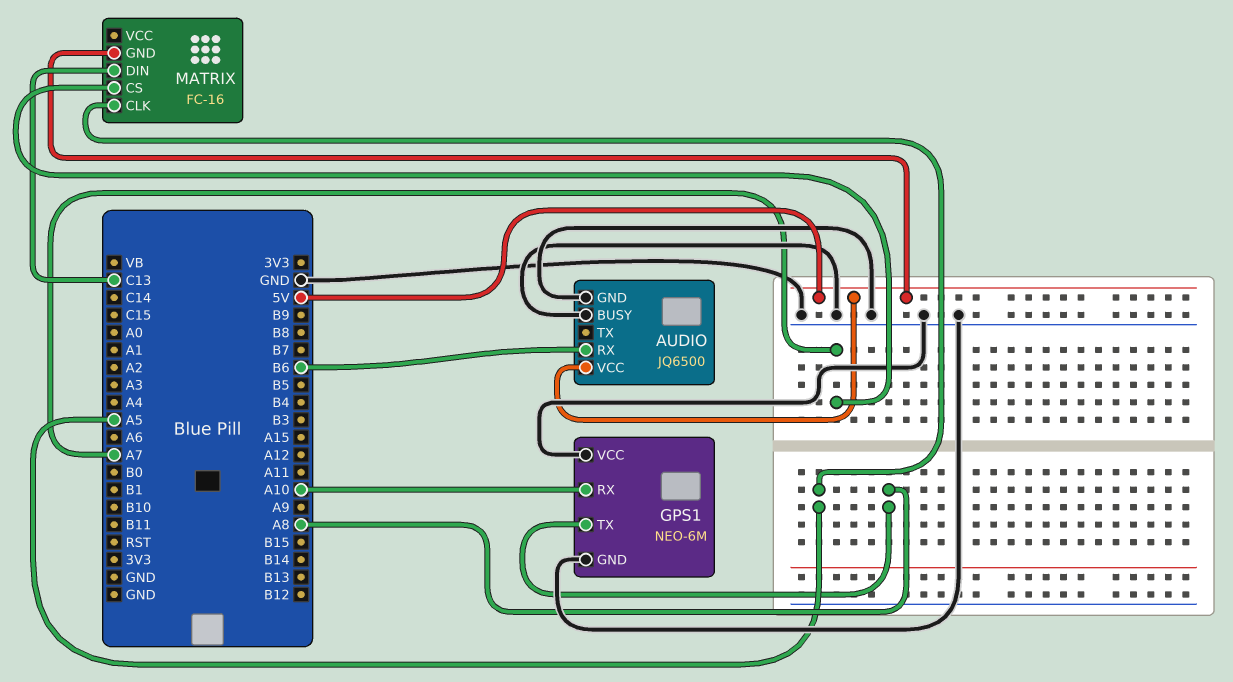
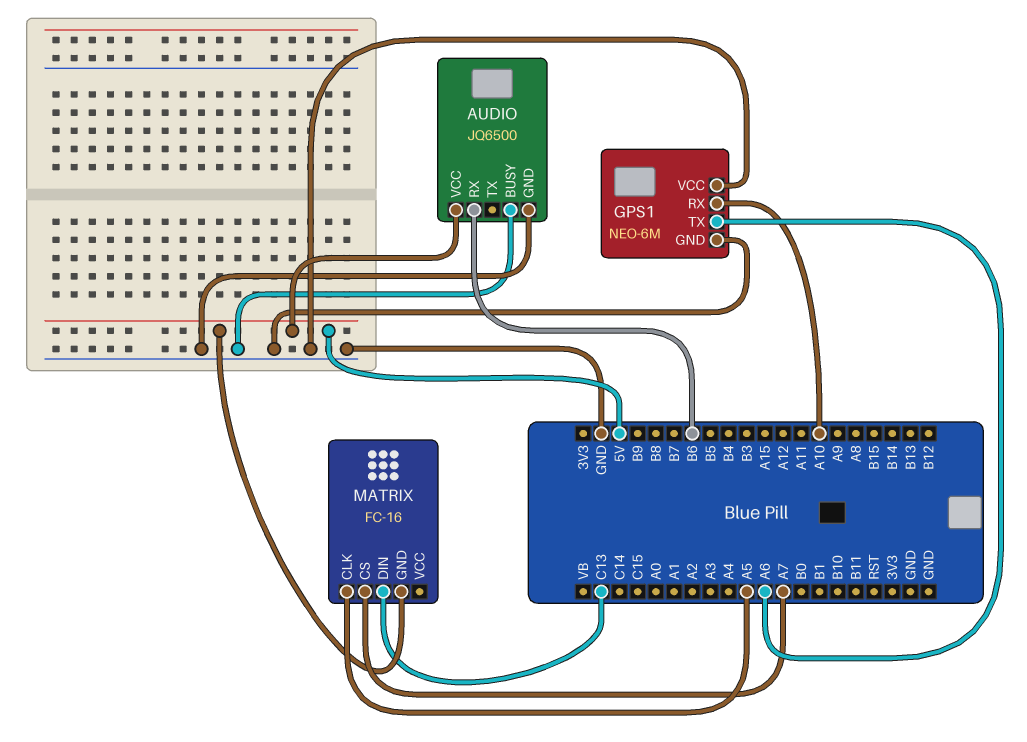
GPS1 pin TX: A8 -> A6

